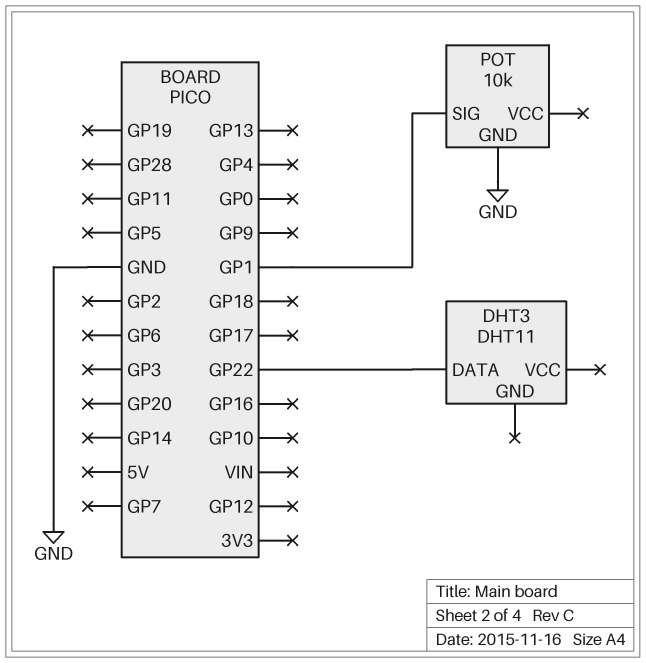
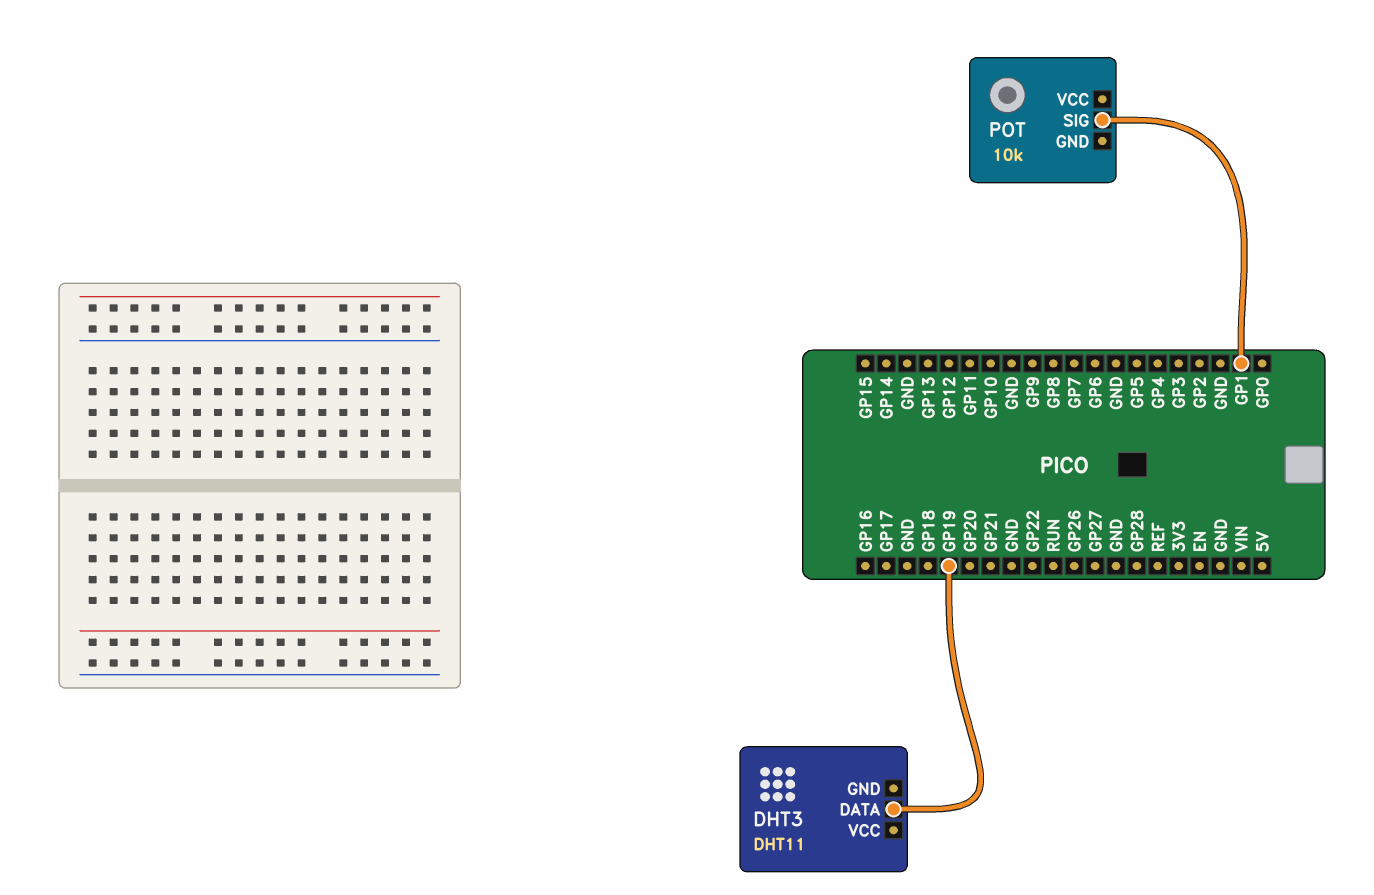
DHT3 pin DATA: GP22 -> GP19
POT pin GND: GND -> none

